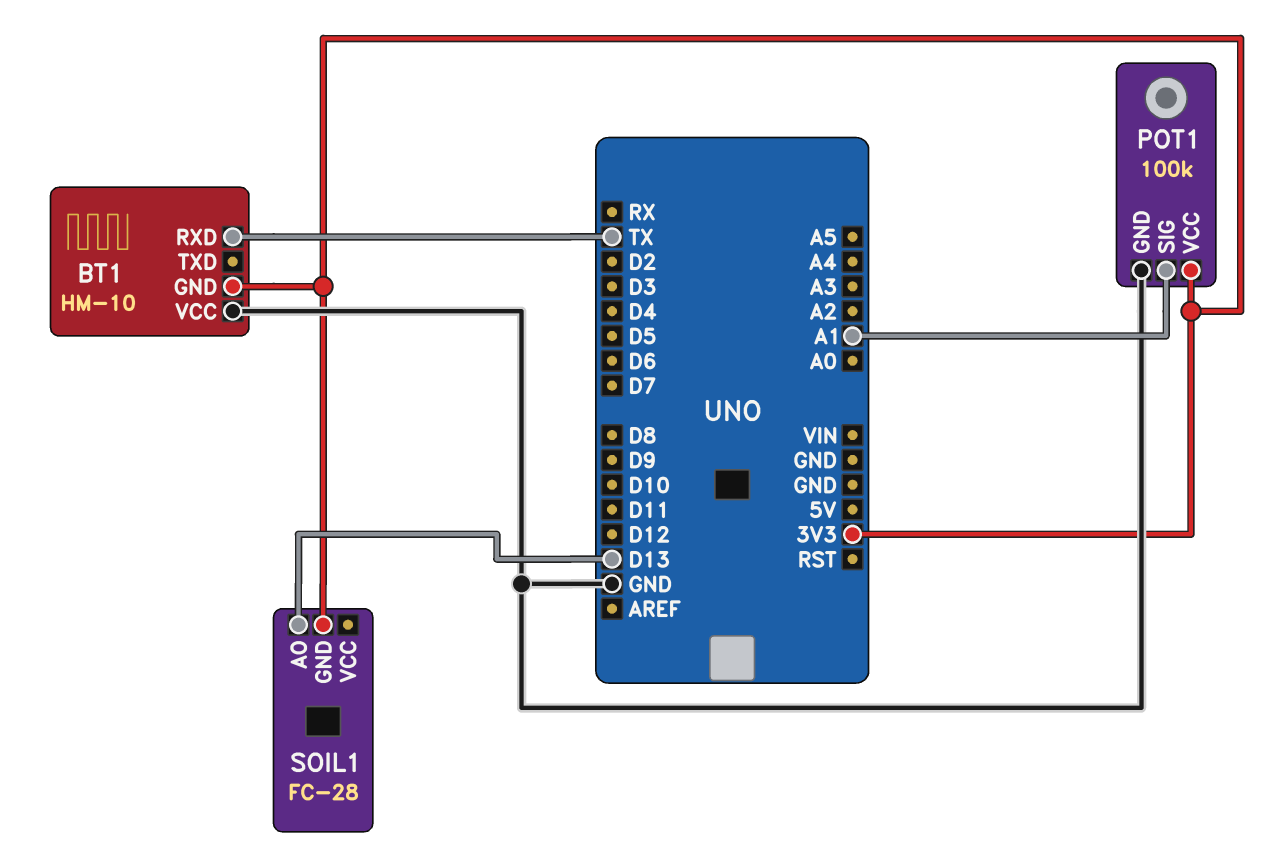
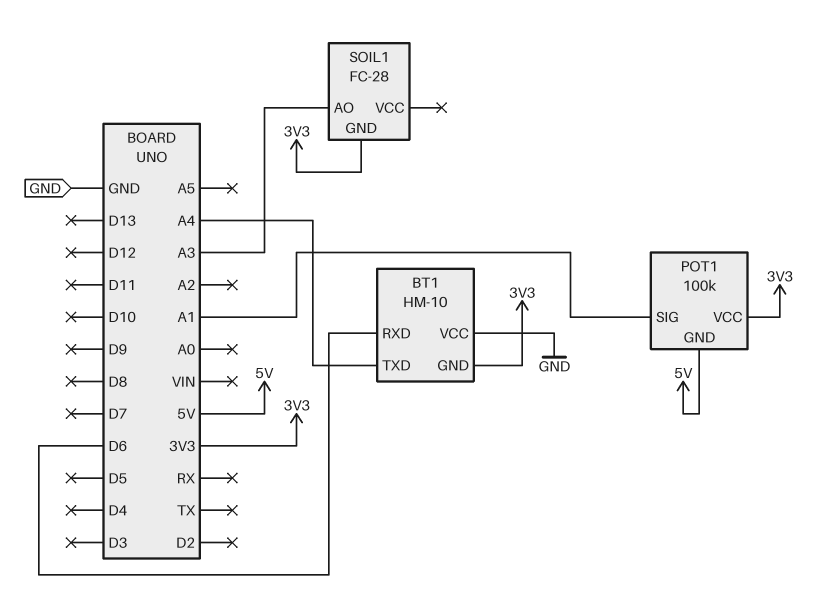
BT1 pin RXD: TX -> D6
BT1 pin TXD: none -> A4
POT1 pin GND: GND -> 5V
SOIL1 pin AO: D13 -> A3

